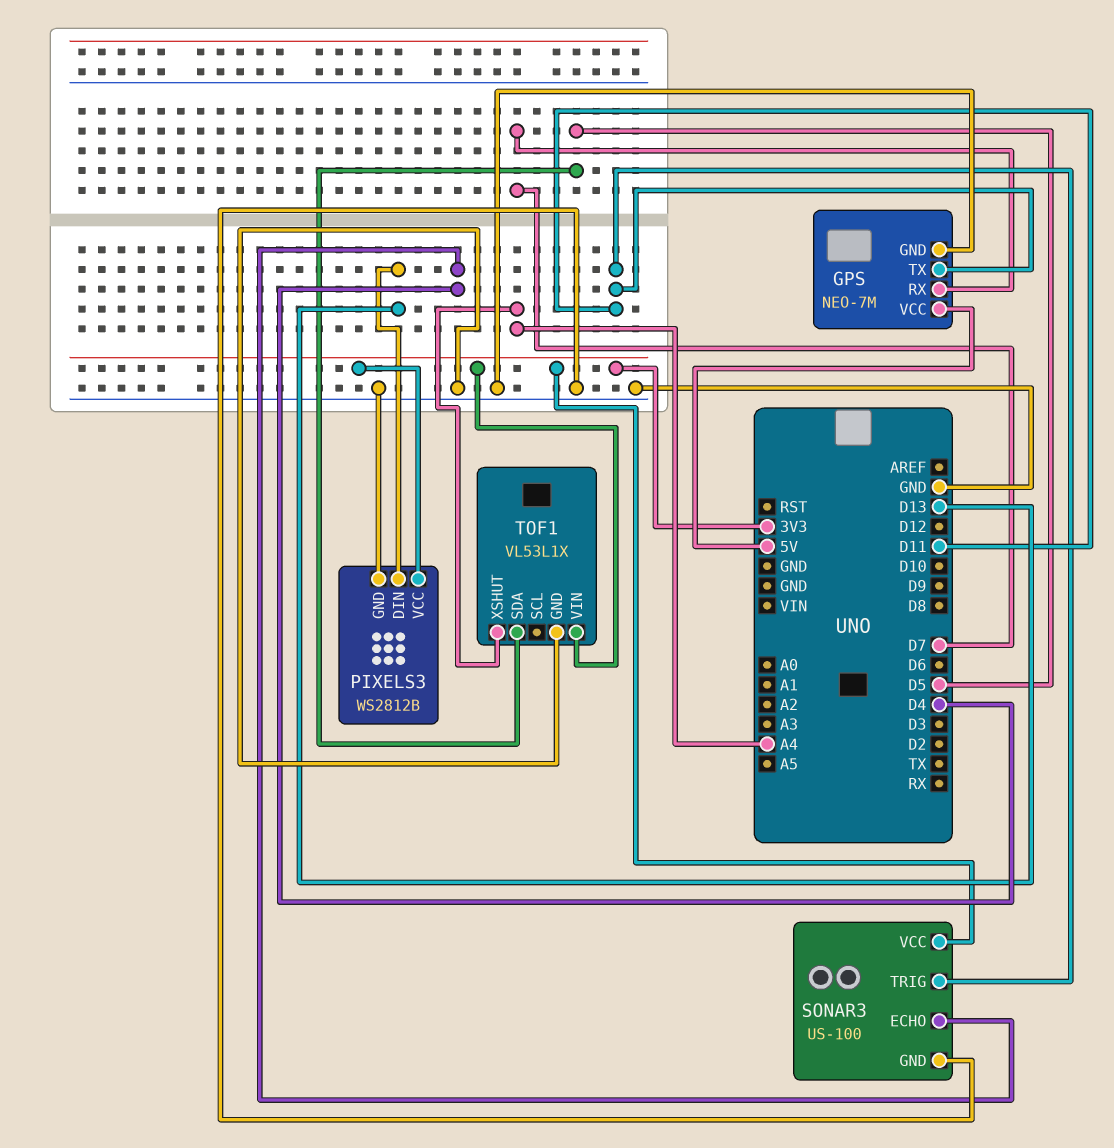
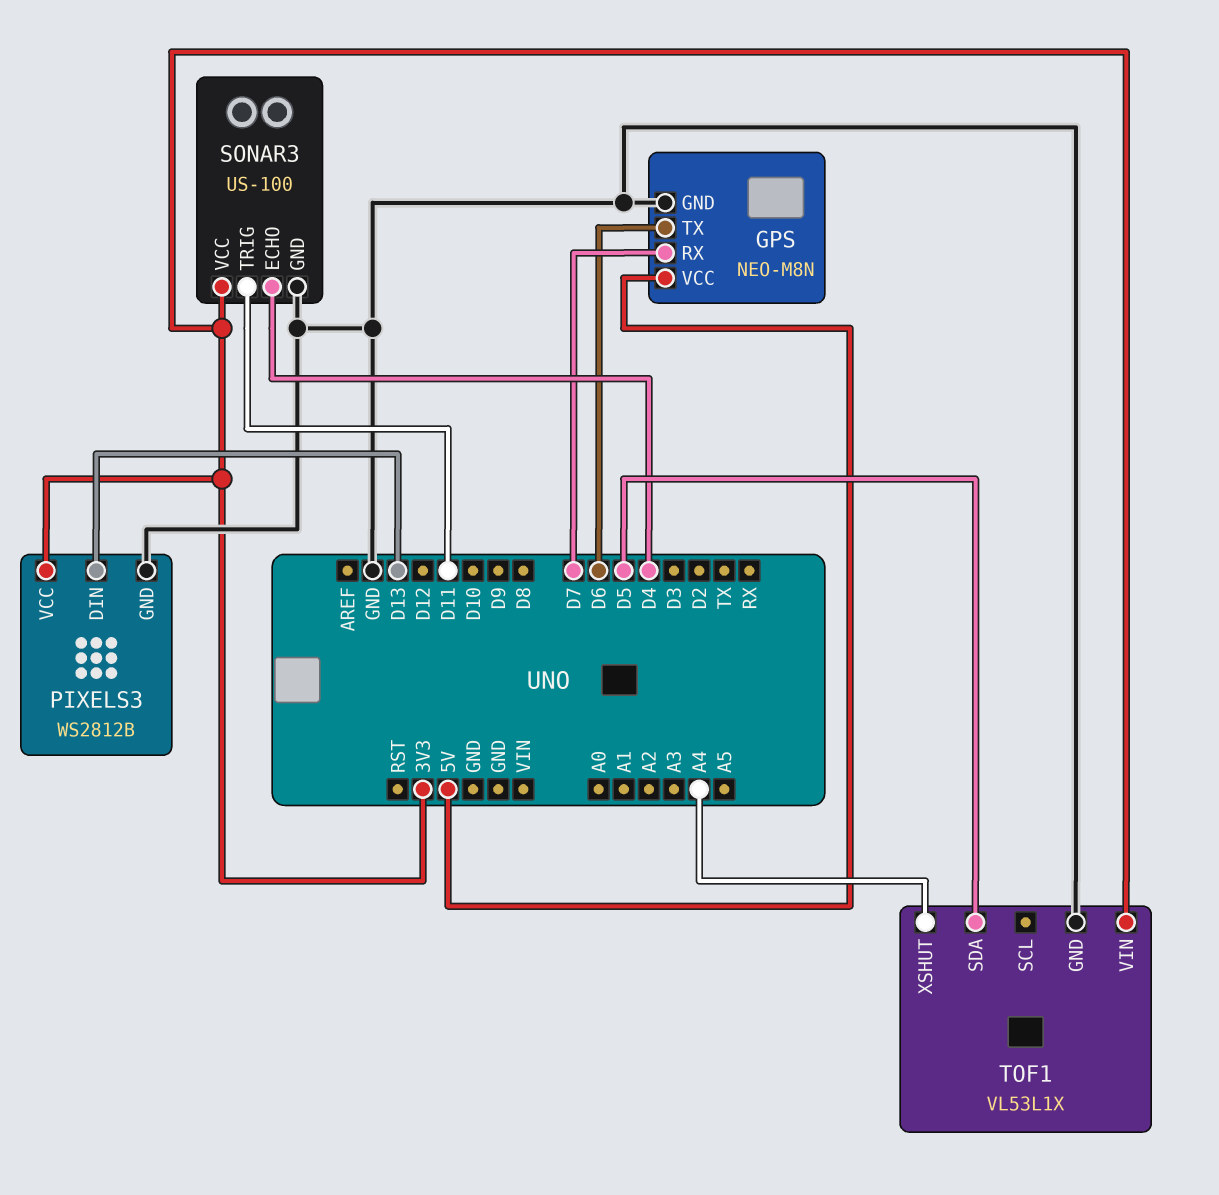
GPS: NEO-7M -> NEO-M8N
GPS pin TX: D11 -> D6

